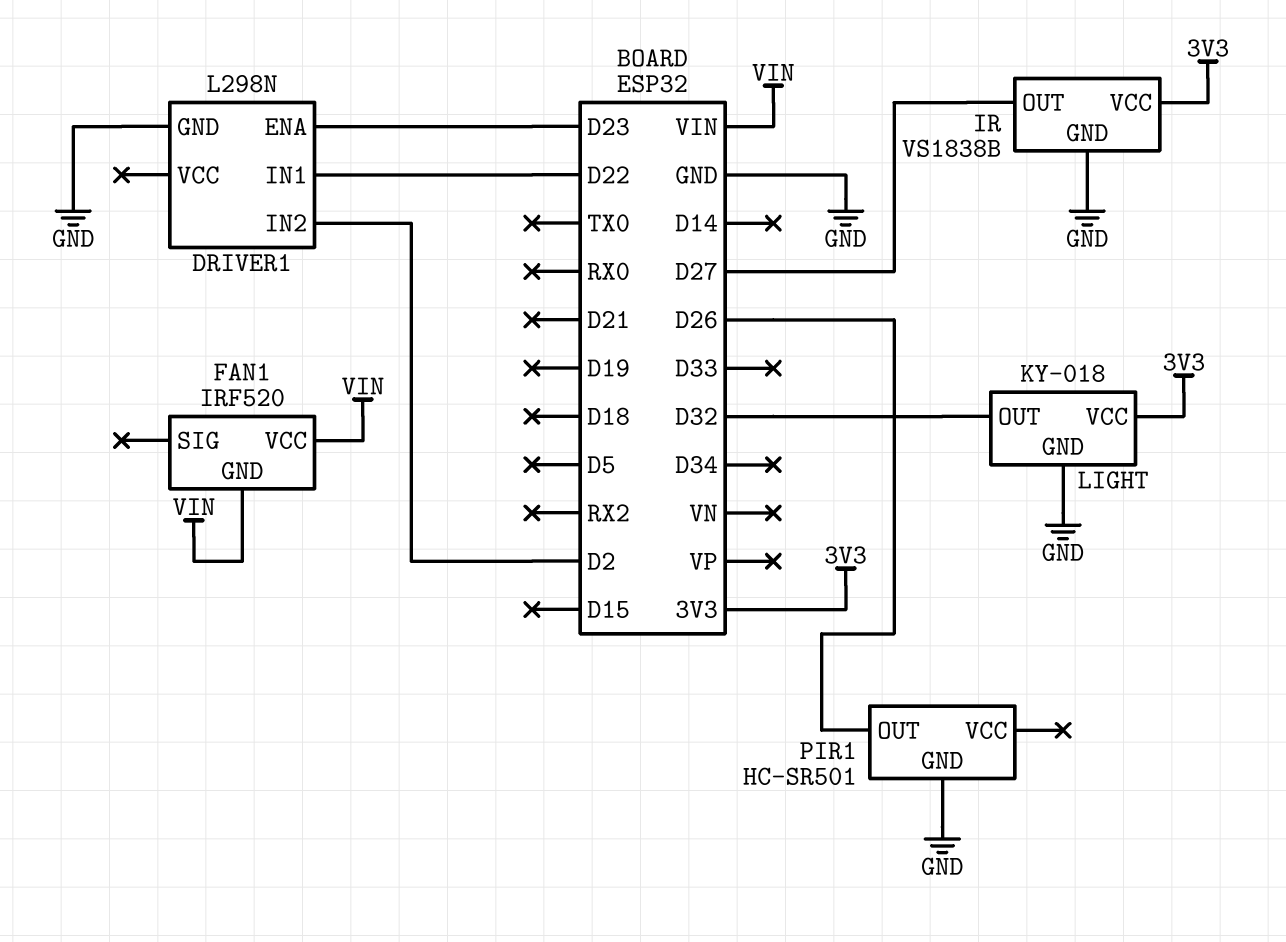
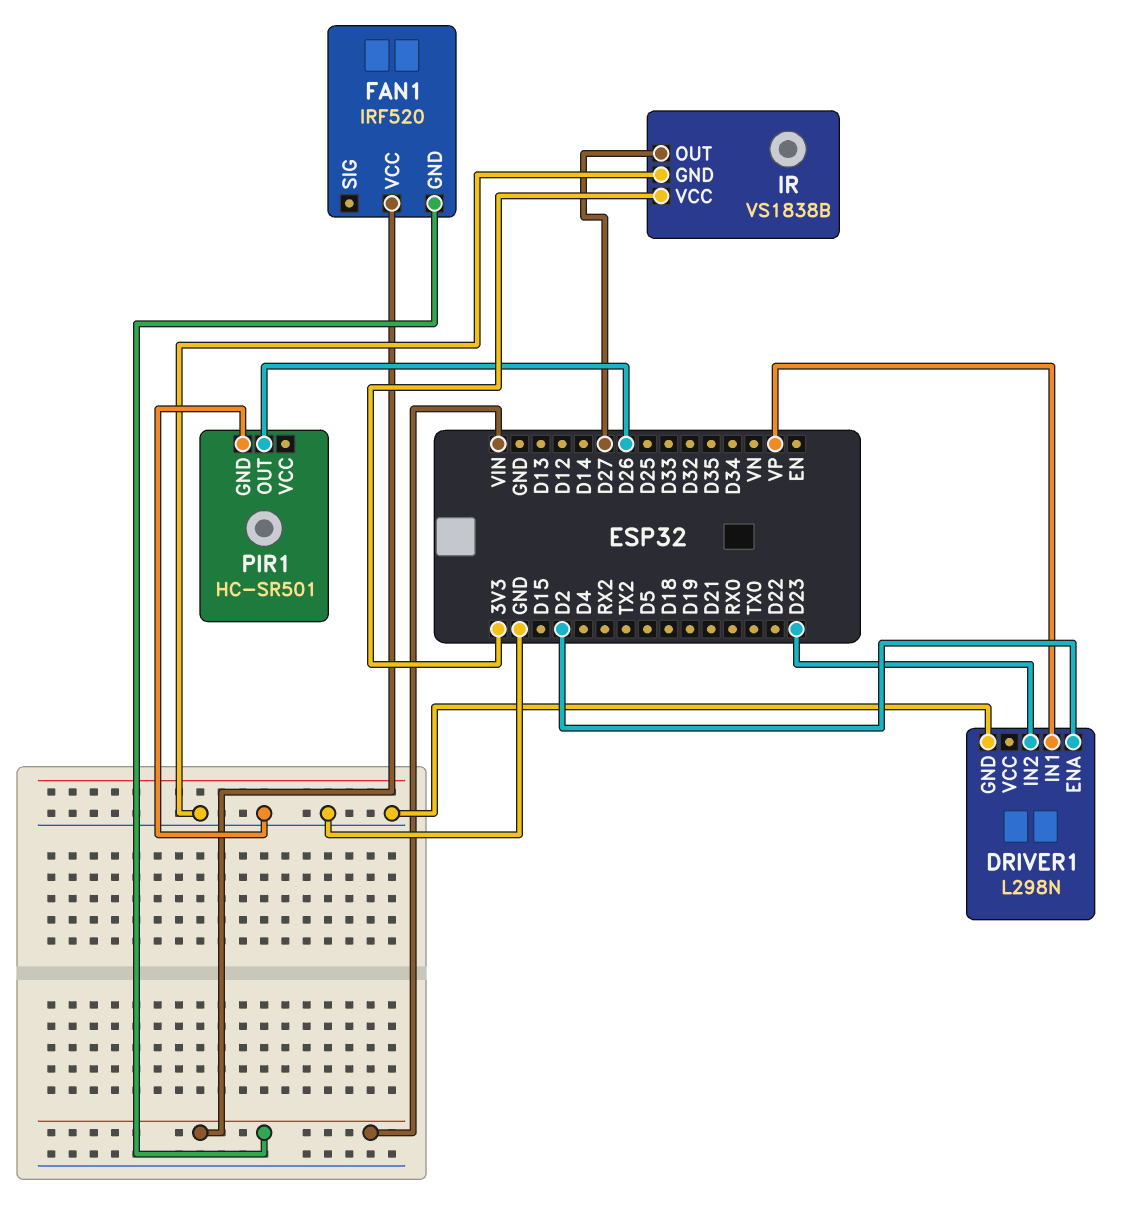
DRIVER1 pin ENA: D23 -> D2
DRIVER1 pin IN1: D22 -> VP
DRIVER1 pin IN2: D2 -> D23
LIGHT: KY-018 -> none
LIGHT pin GND: GND -> none
LIGHT pin OUT: D32 -> none
LIGHT pin VCC: 3V3 -> none

